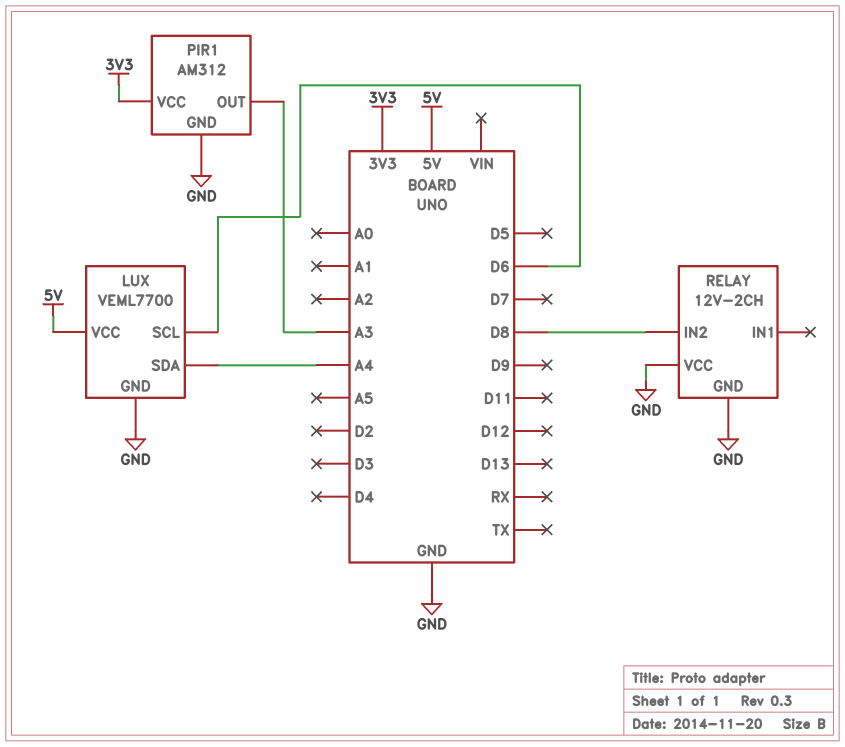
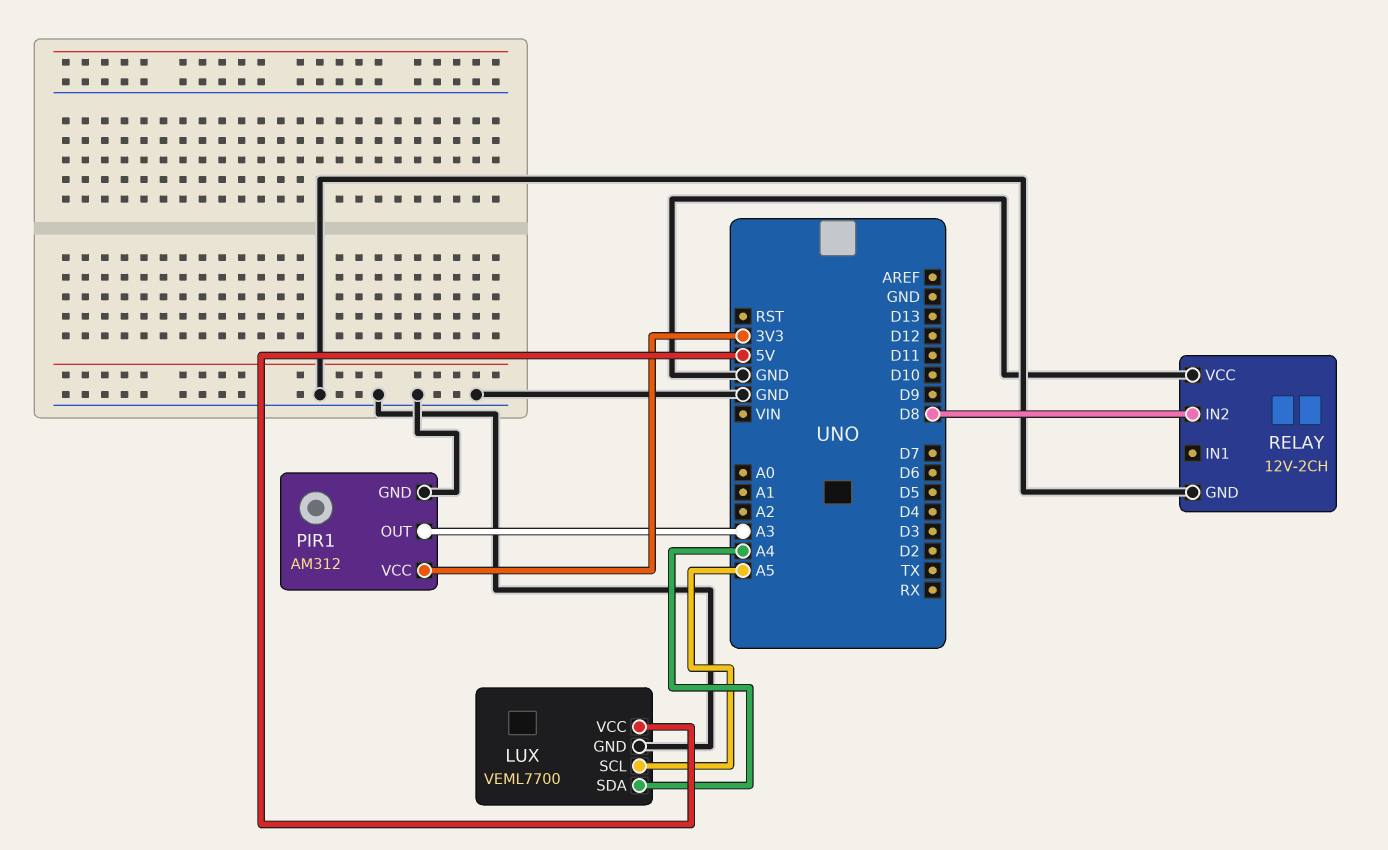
LUX pin SCL: D6 -> A5

